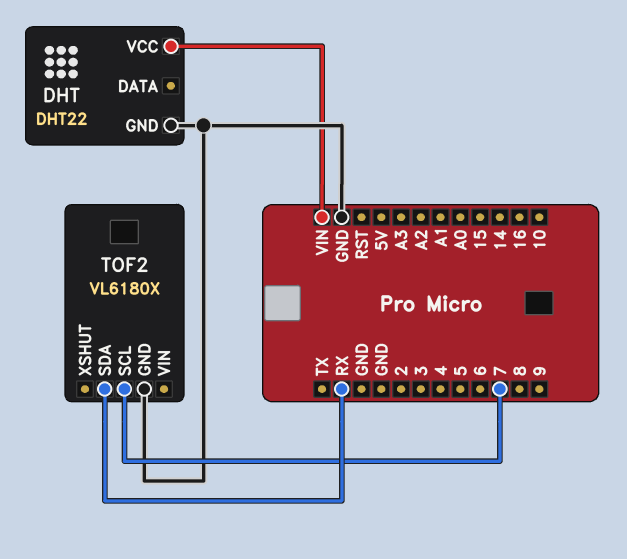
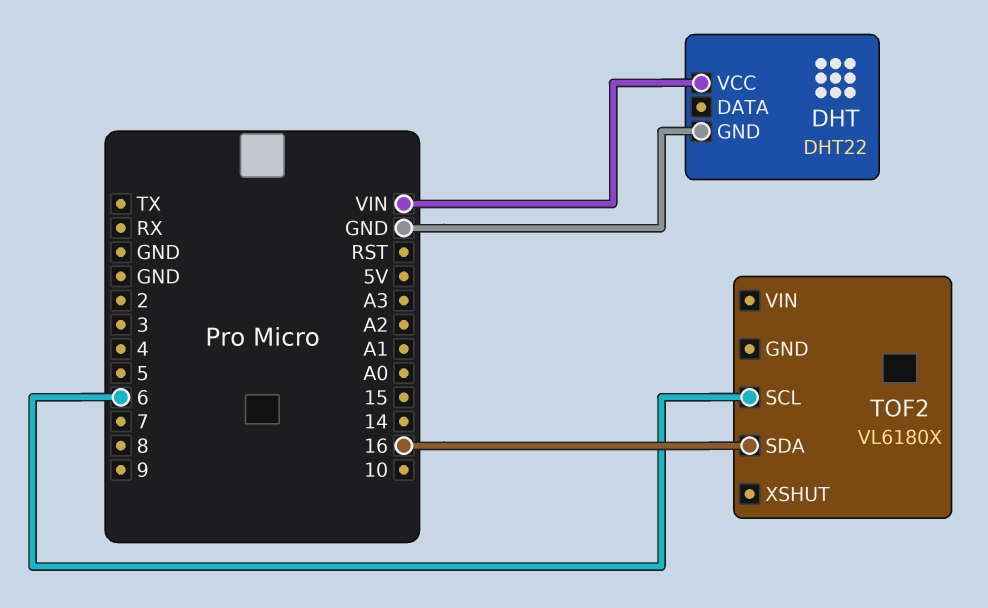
TOF2 pin GND: GND -> none
TOF2 pin SCL: 7 -> 6
TOF2 pin SDA: RX -> 16

